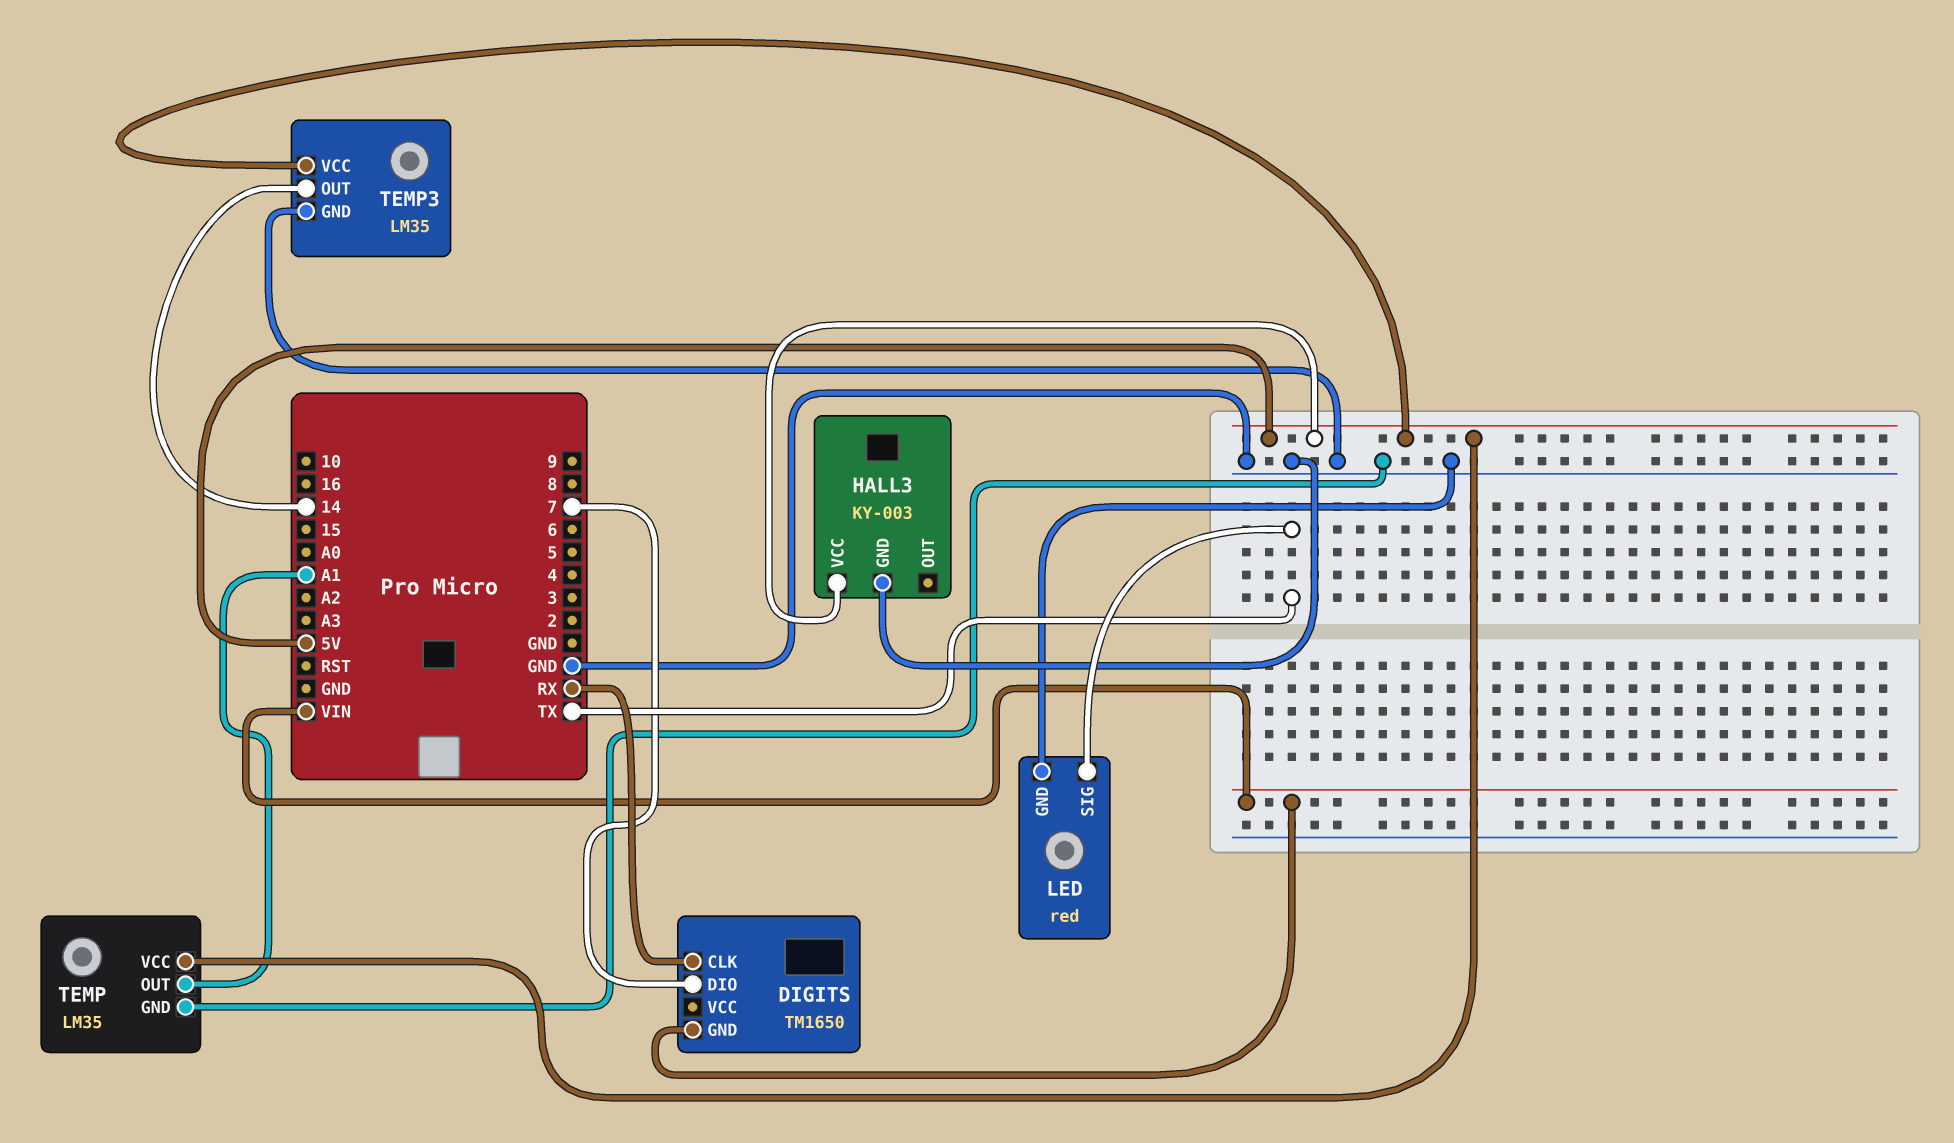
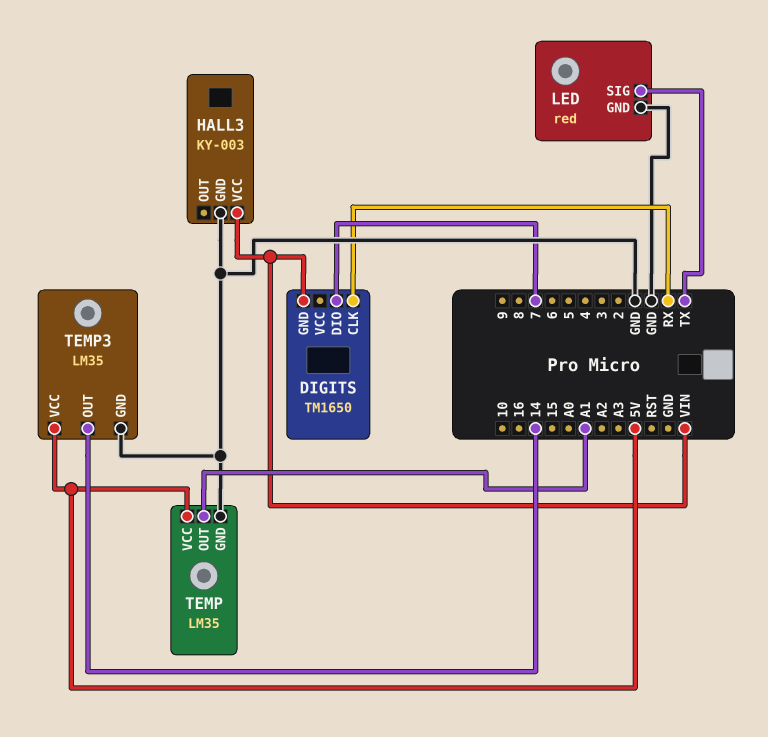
HALL3 pin VCC: 5V -> VIN

